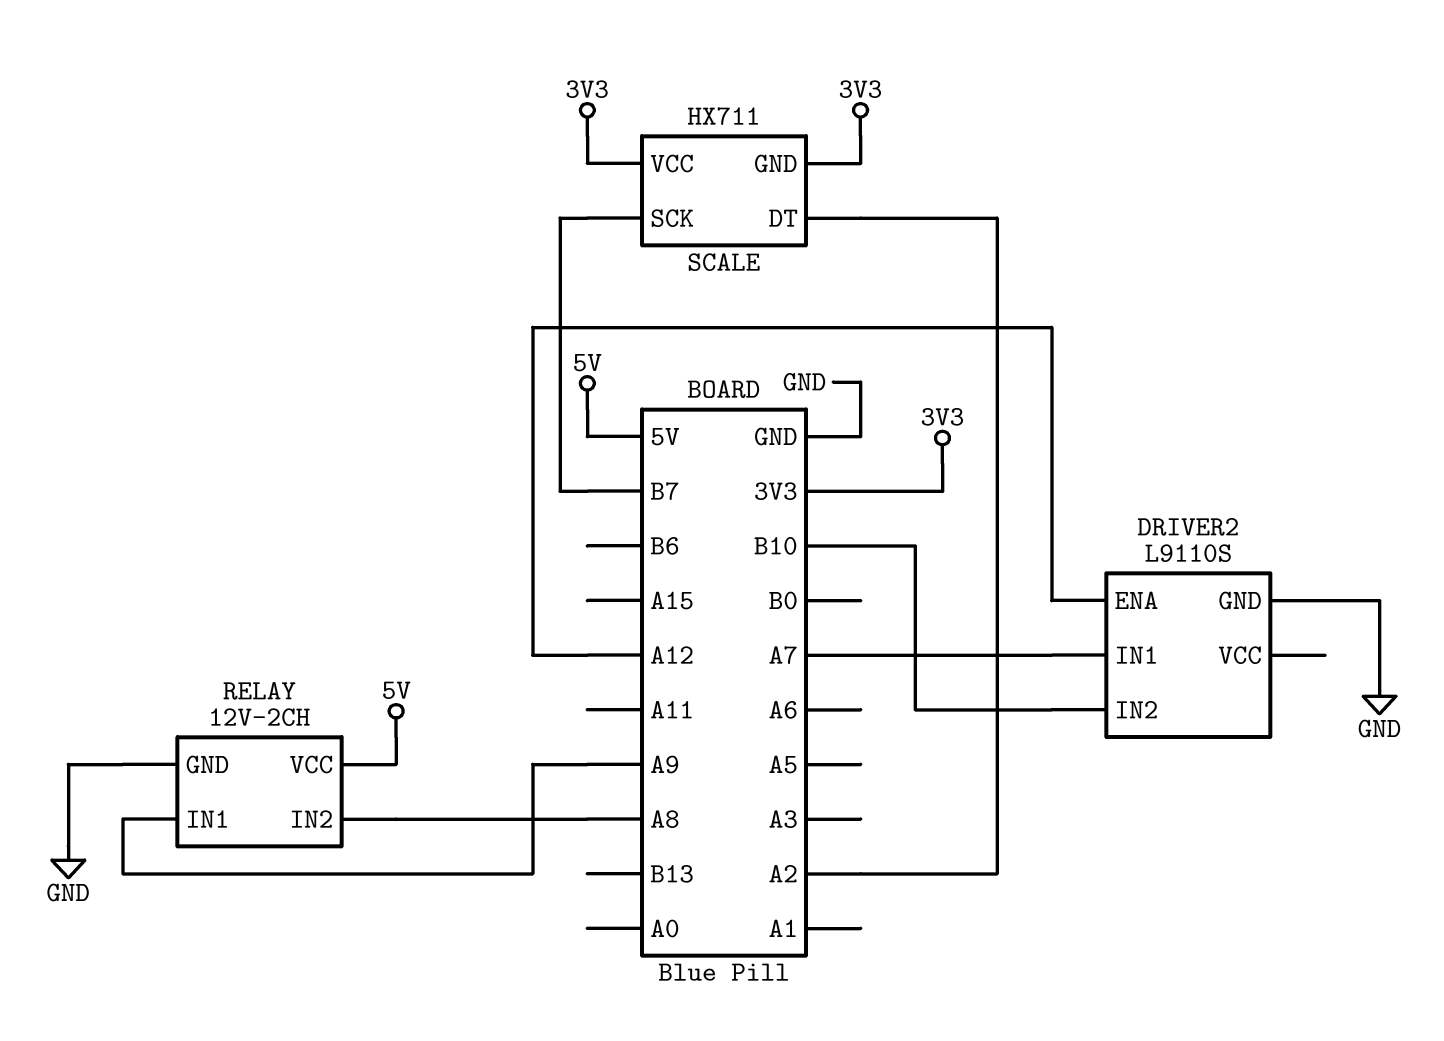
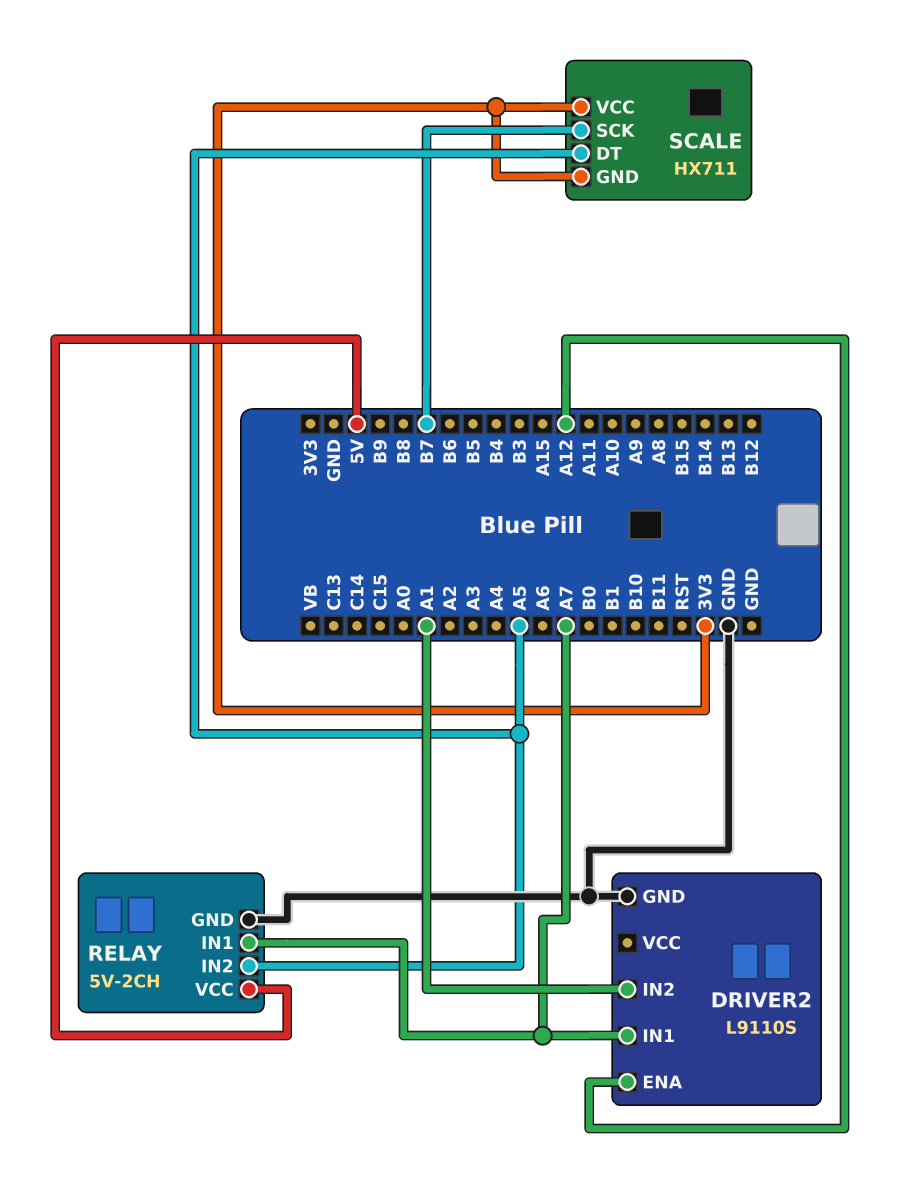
DRIVER2 pin IN2: B10 -> A1
RELAY: 12V-2CH -> 5V-2CH
RELAY pin IN1: A9 -> A7
RELAY pin IN2: A8 -> A5
SCALE pin DT: A2 -> A5

